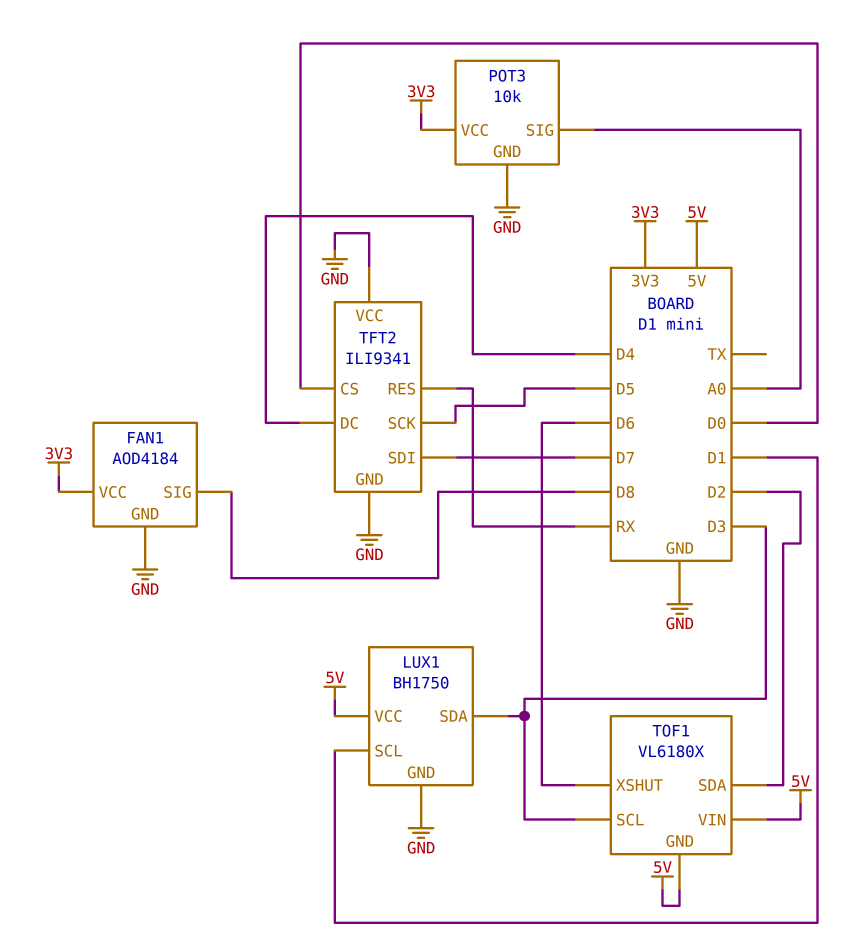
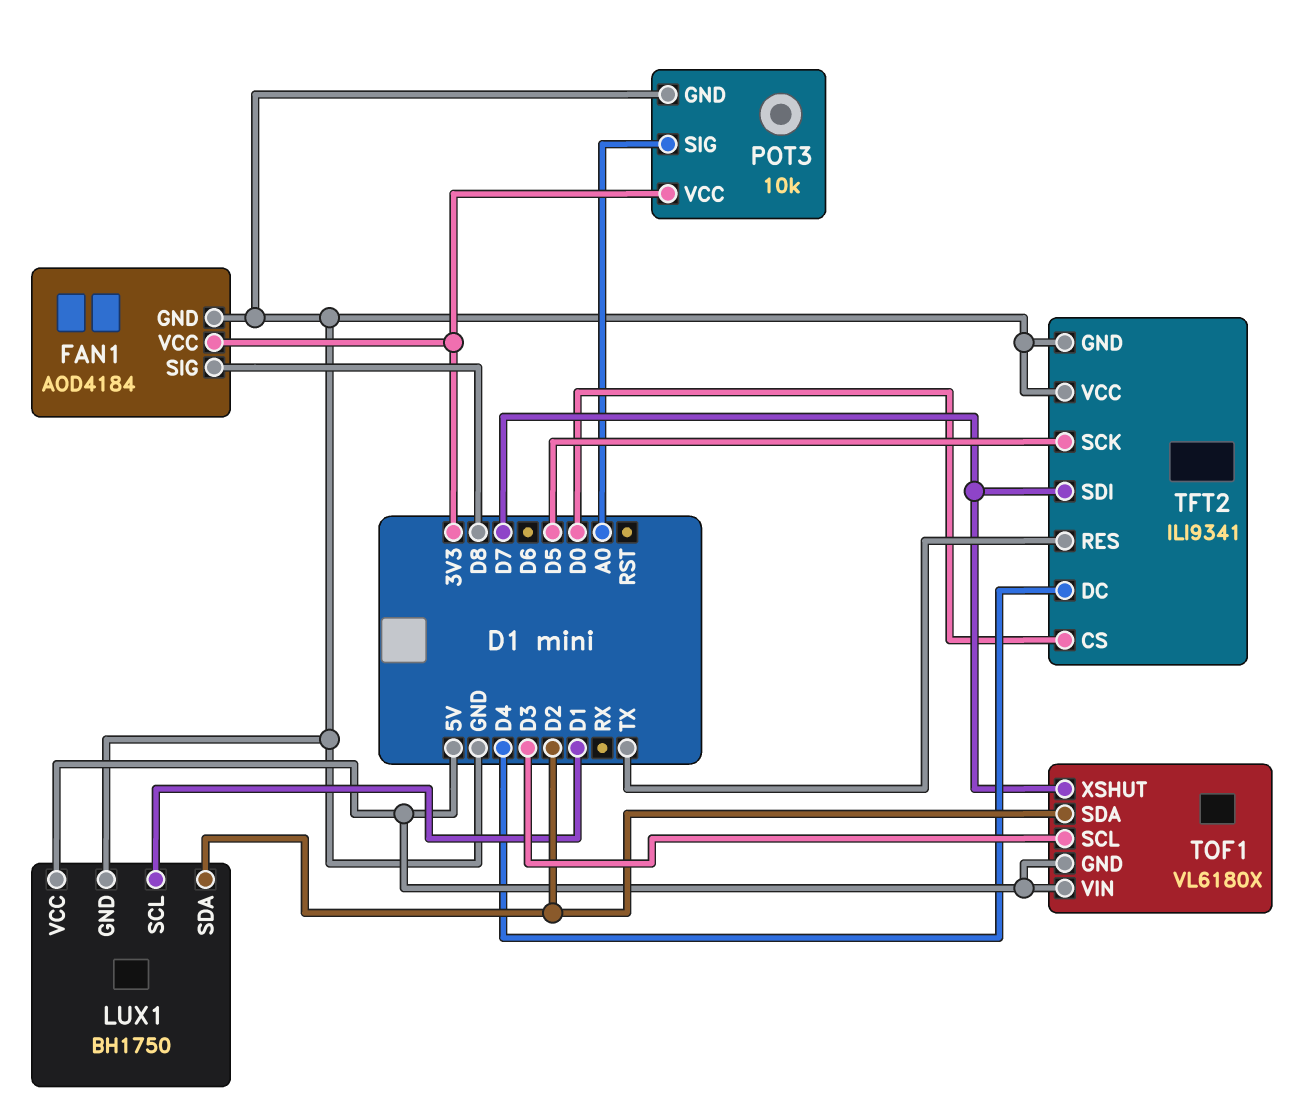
LUX1 pin SDA: D3 -> D2
TFT2 pin RES: RX -> TX
TOF1 pin XSHUT: D6 -> D7

